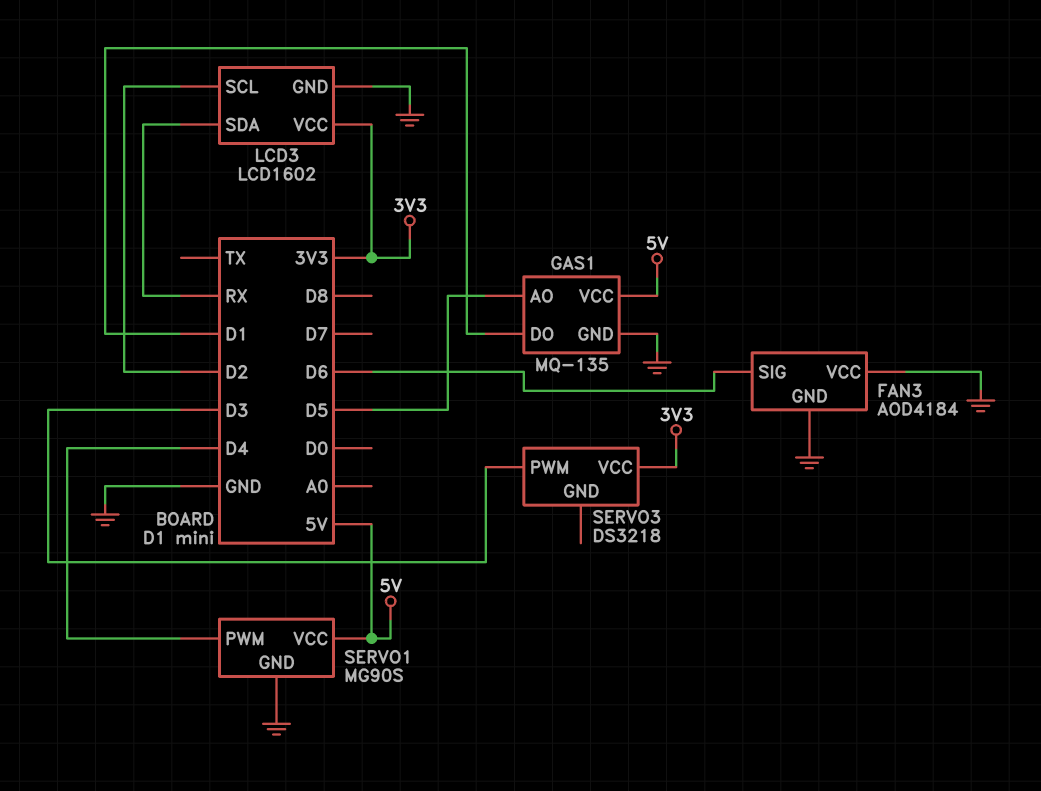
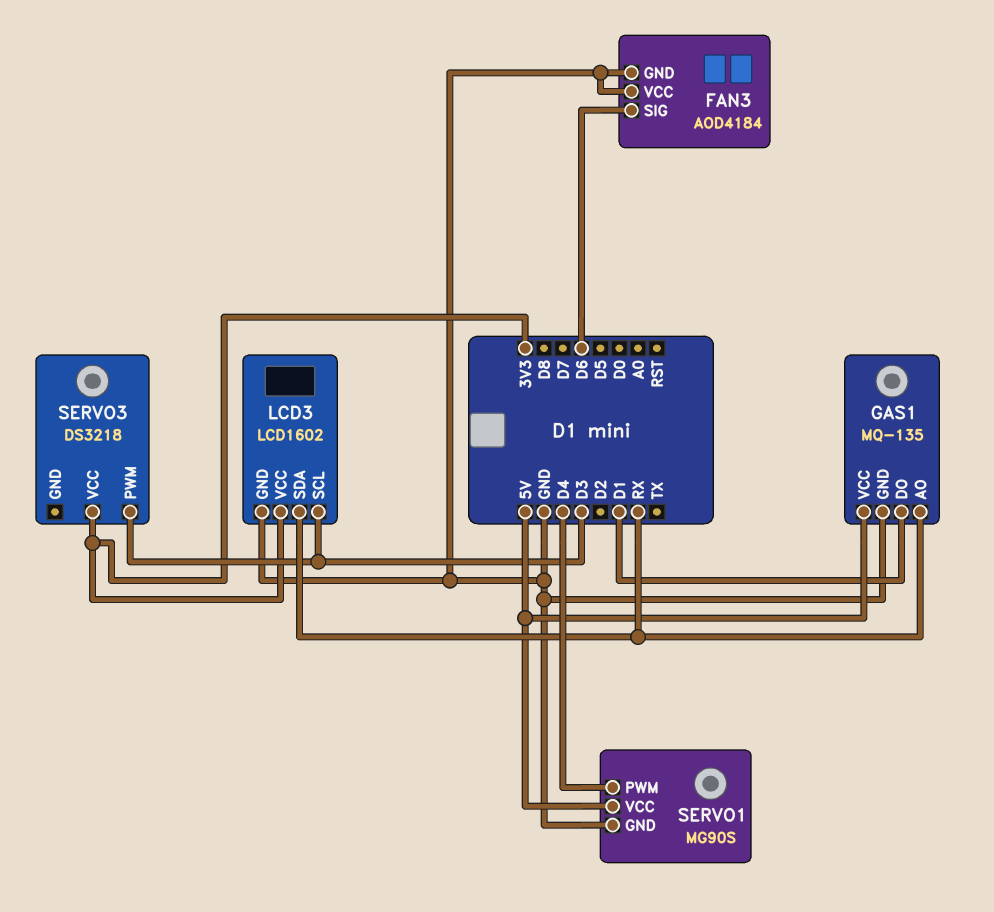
GAS1 pin AO: D5 -> RX
LCD3 pin SCL: D2 -> D3

